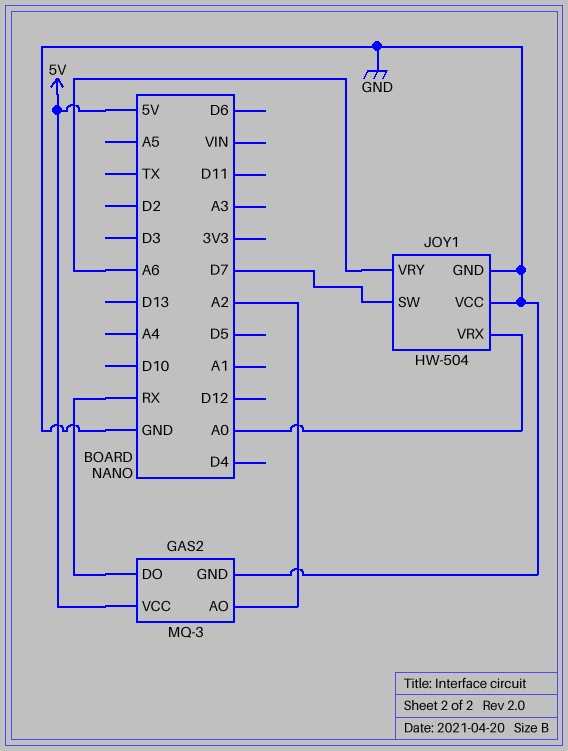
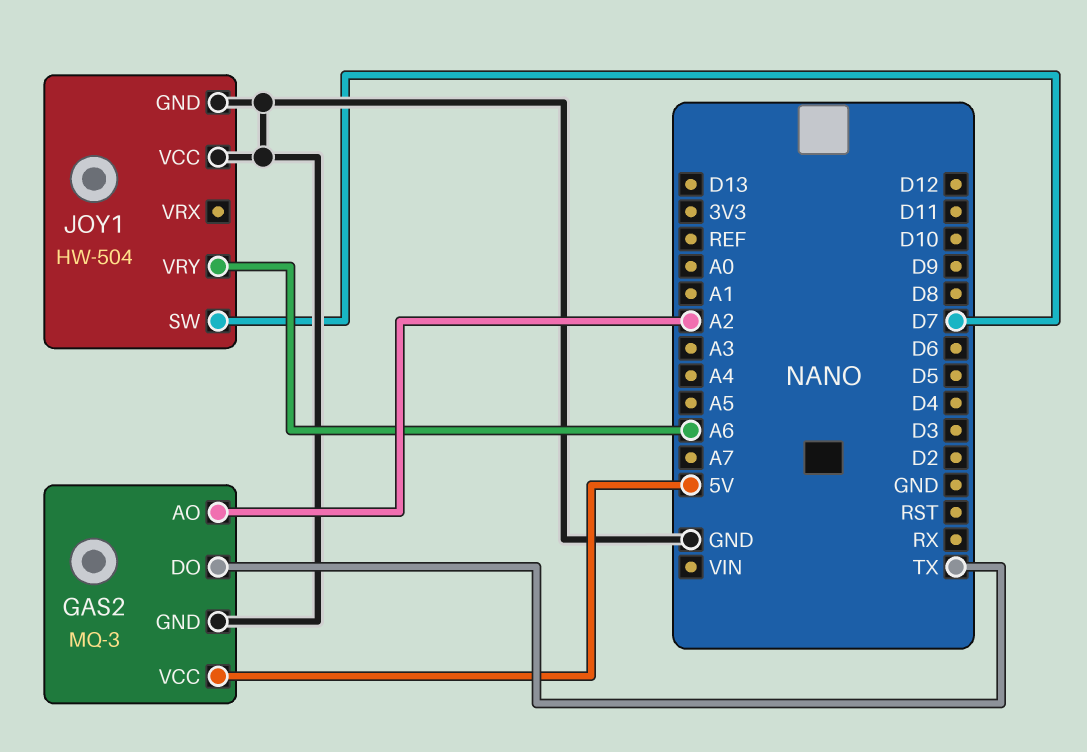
GAS2 pin DO: RX -> TX
JOY1 pin VRX: A0 -> none

